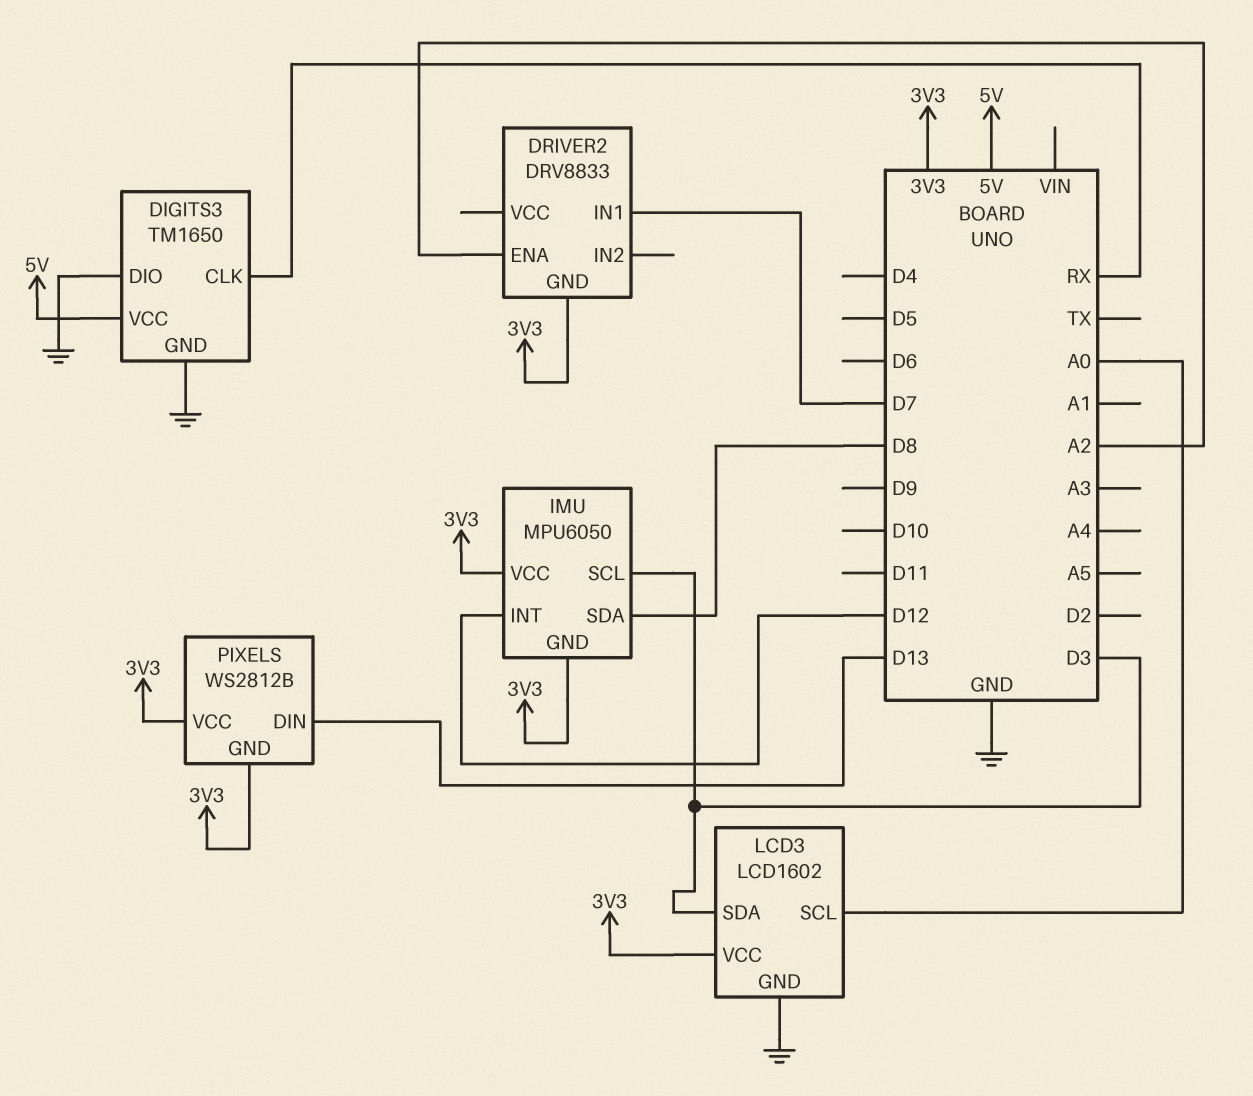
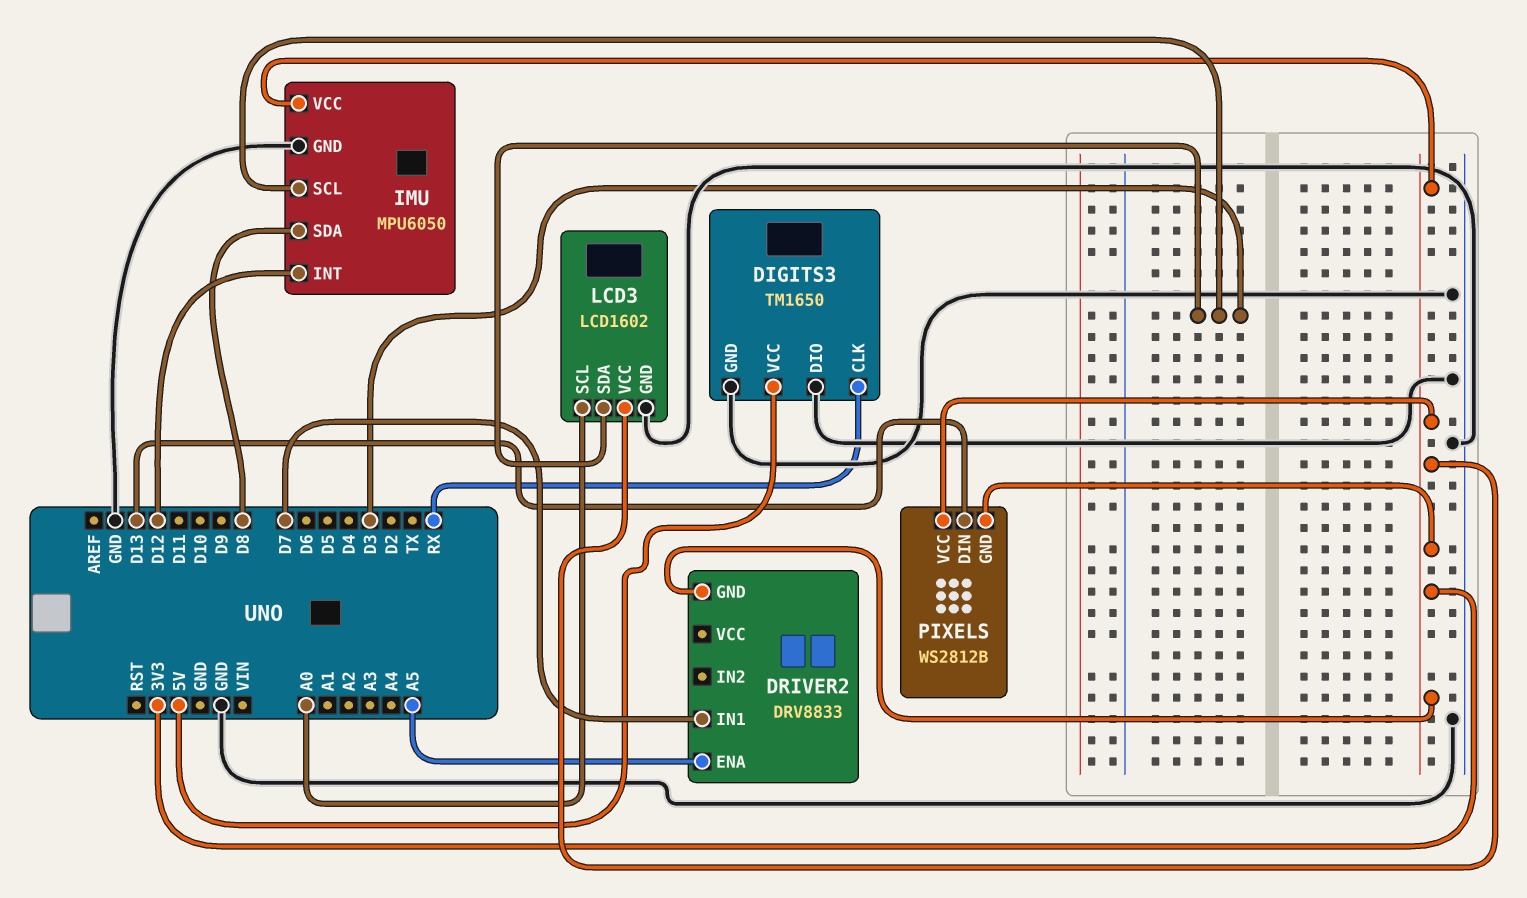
DRIVER2 pin ENA: A2 -> A5
IMU pin GND: 3V3 -> GND

